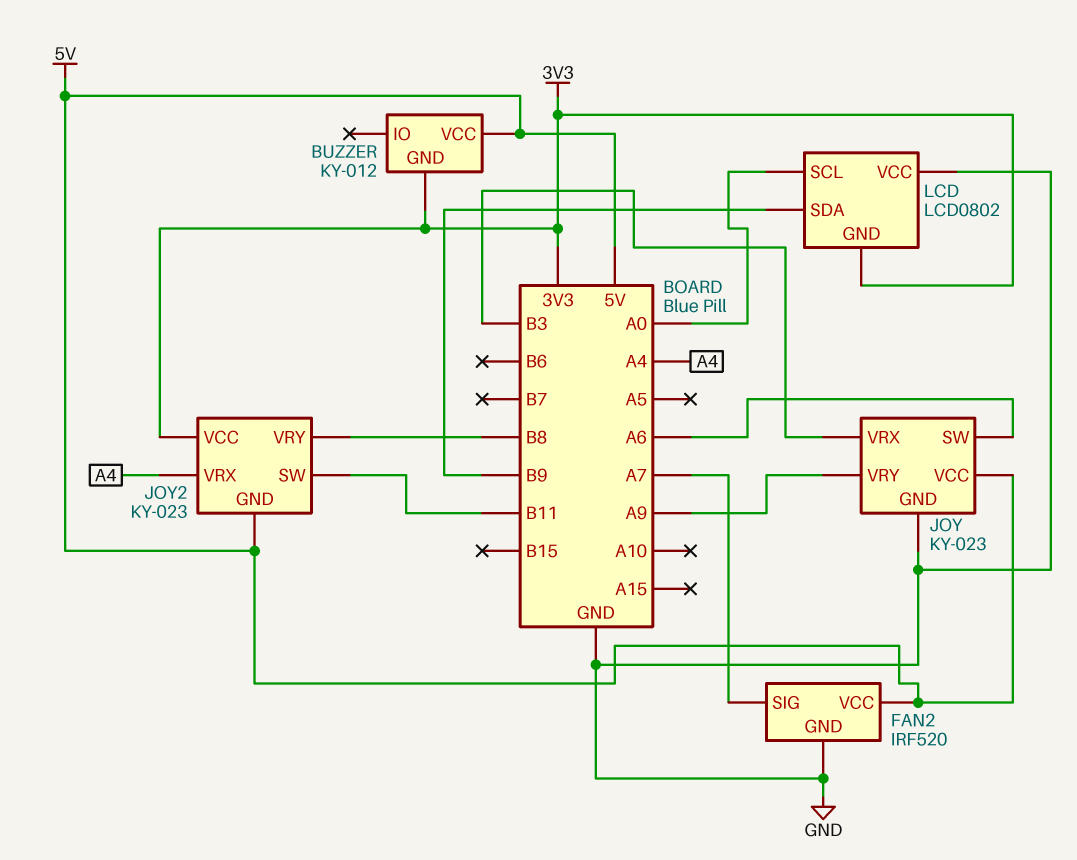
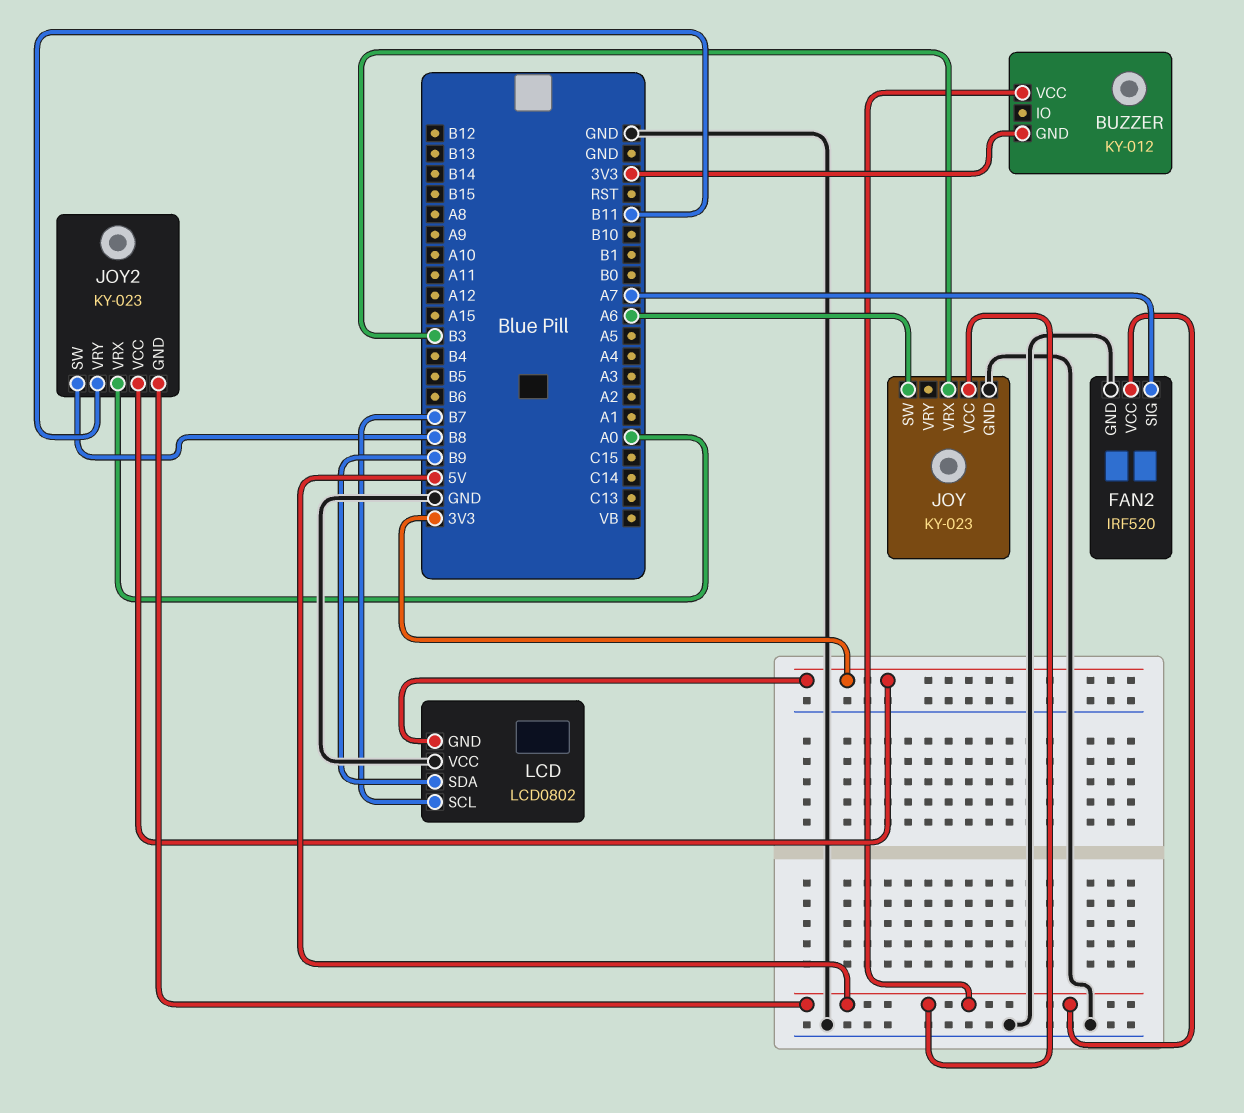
JOY pin VRY: A9 -> none
JOY2 pin SW: B11 -> B8
JOY2 pin VRX: A4 -> A0
JOY2 pin VRY: B8 -> B11
LCD pin SCL: A0 -> B7

